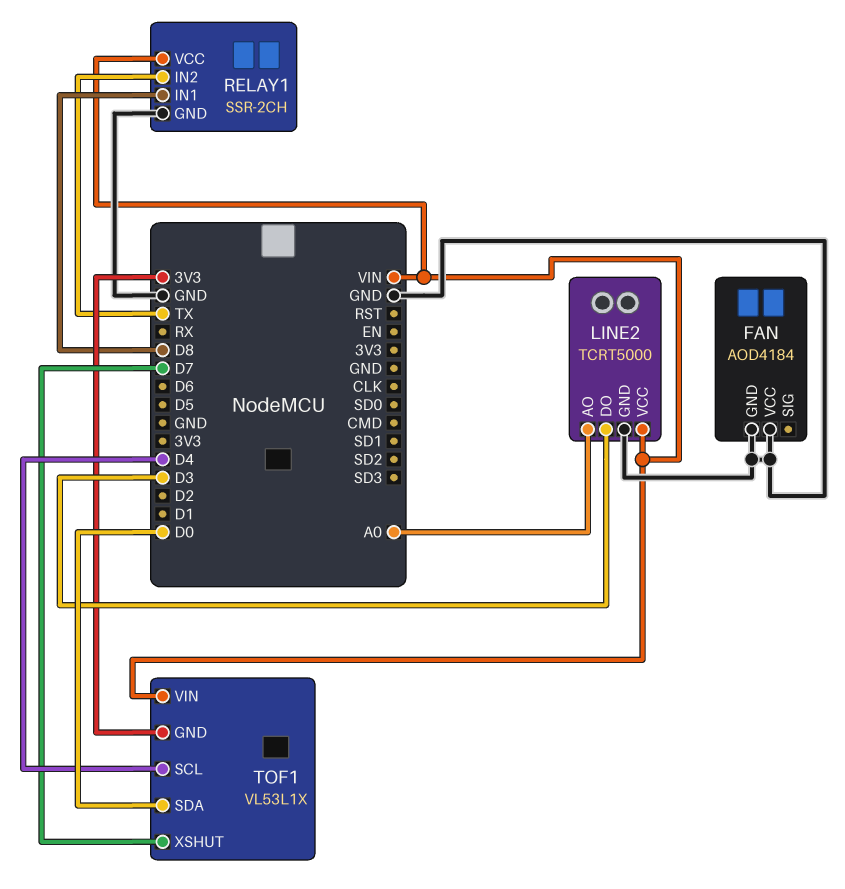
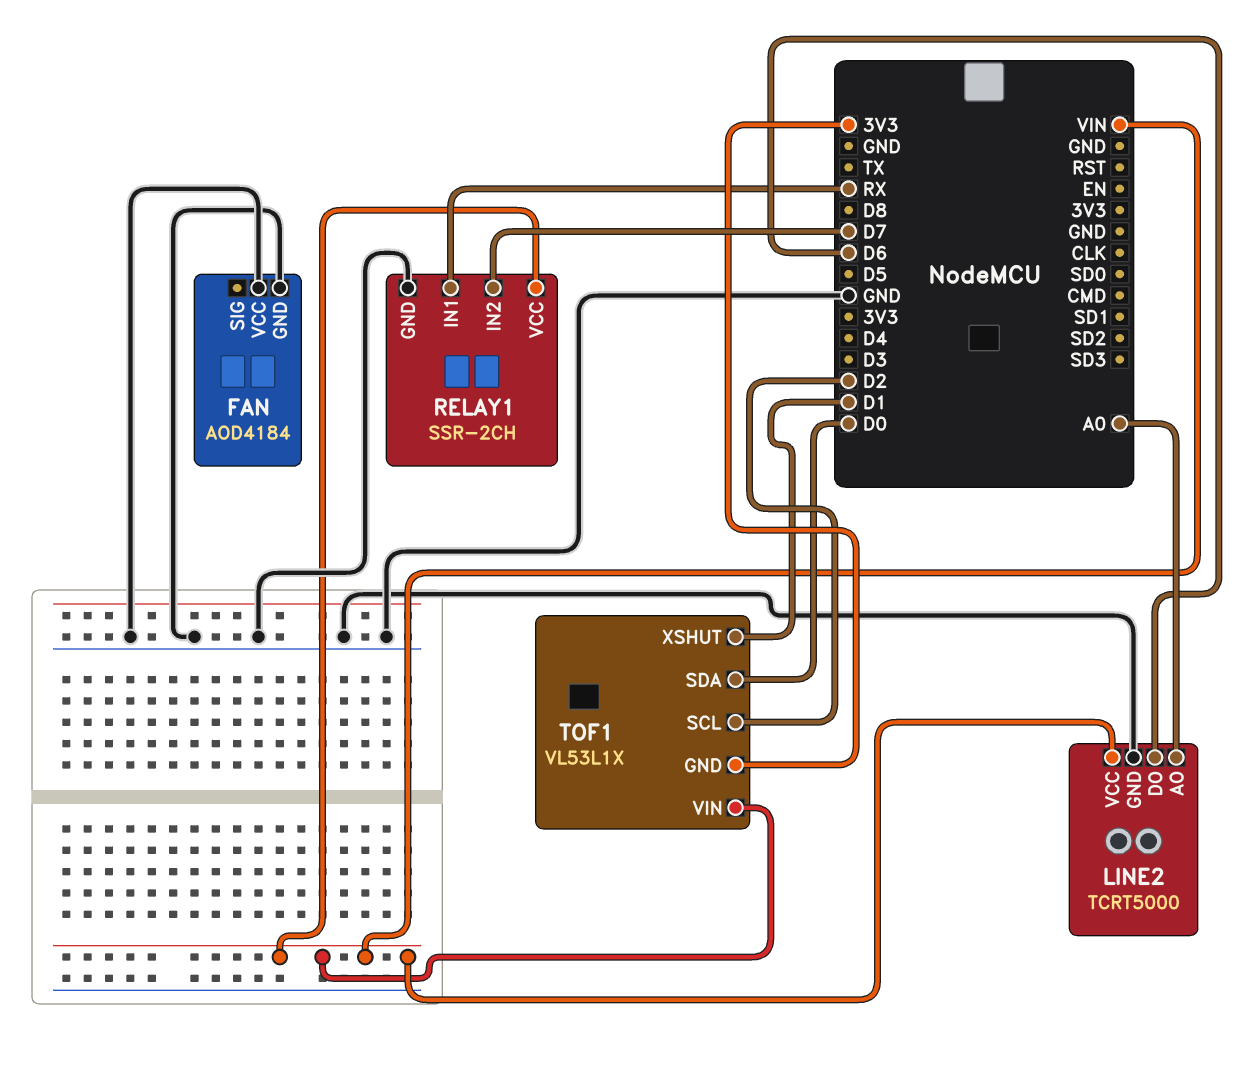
LINE2 pin DO: D3 -> D6
RELAY1 pin IN1: D8 -> RX
RELAY1 pin IN2: TX -> D7
TOF1 pin SCL: D4 -> D2
TOF1 pin XSHUT: D7 -> D1

